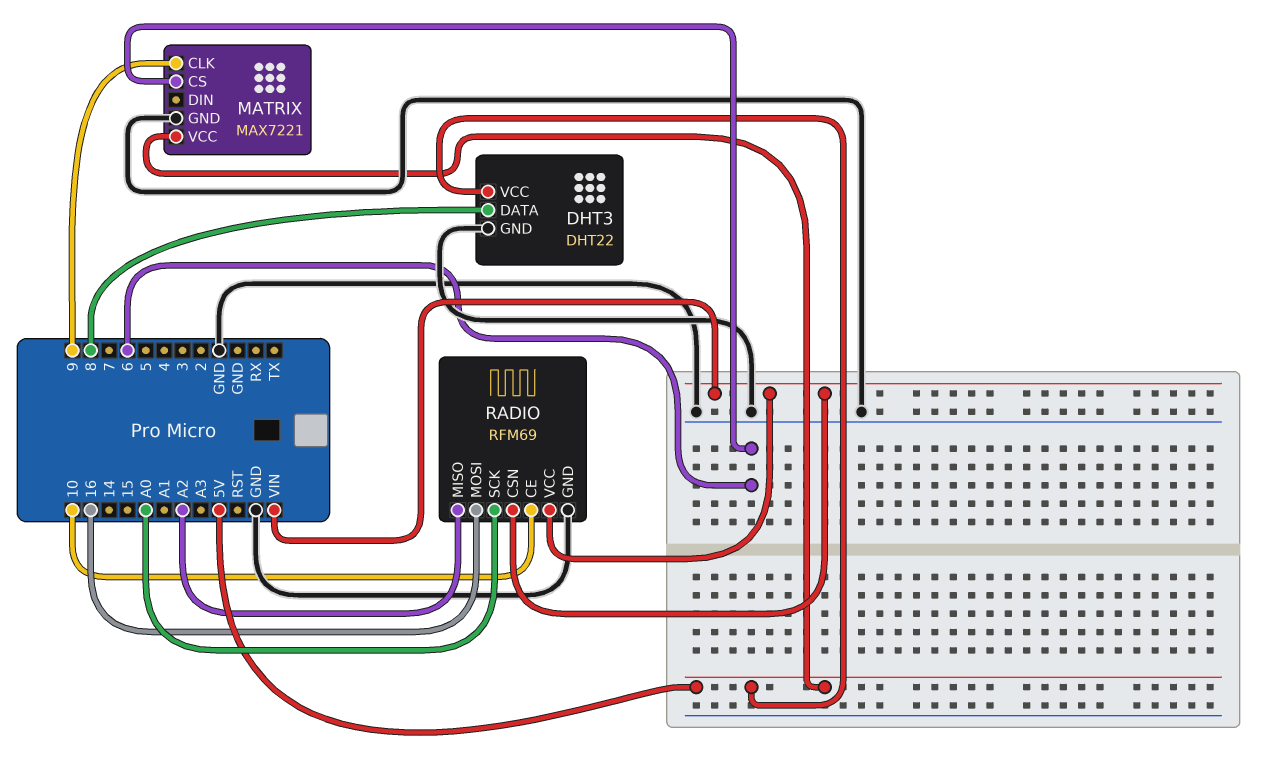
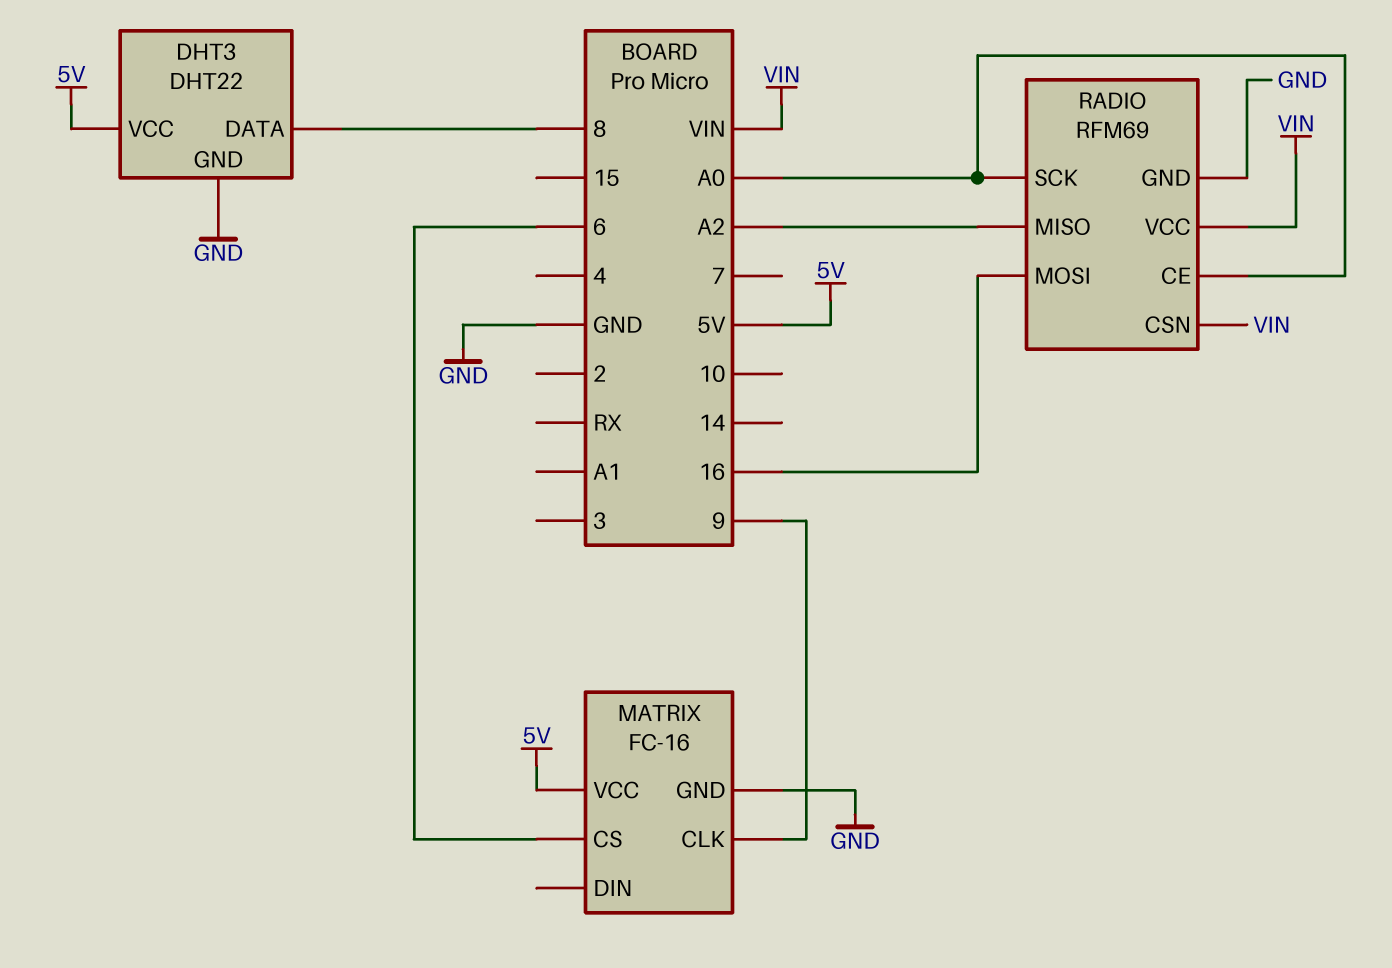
MATRIX: MAX7221 -> FC-16
RADIO pin CE: 10 -> A0

